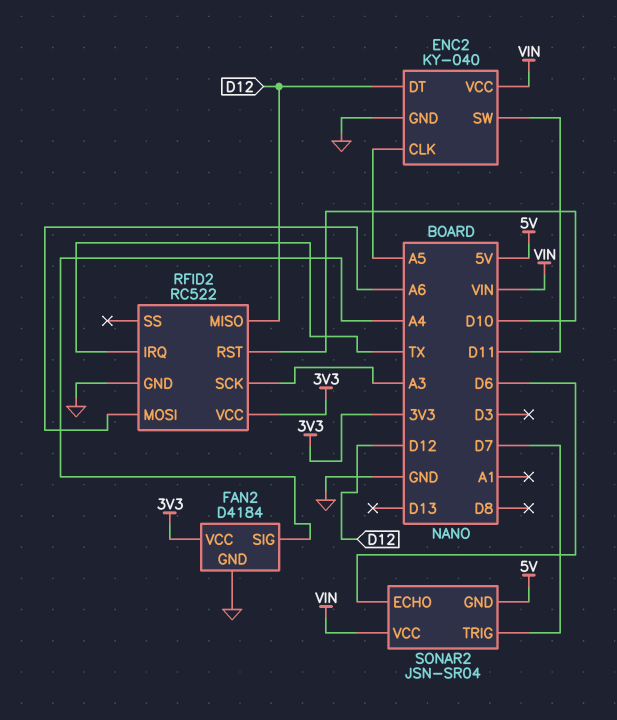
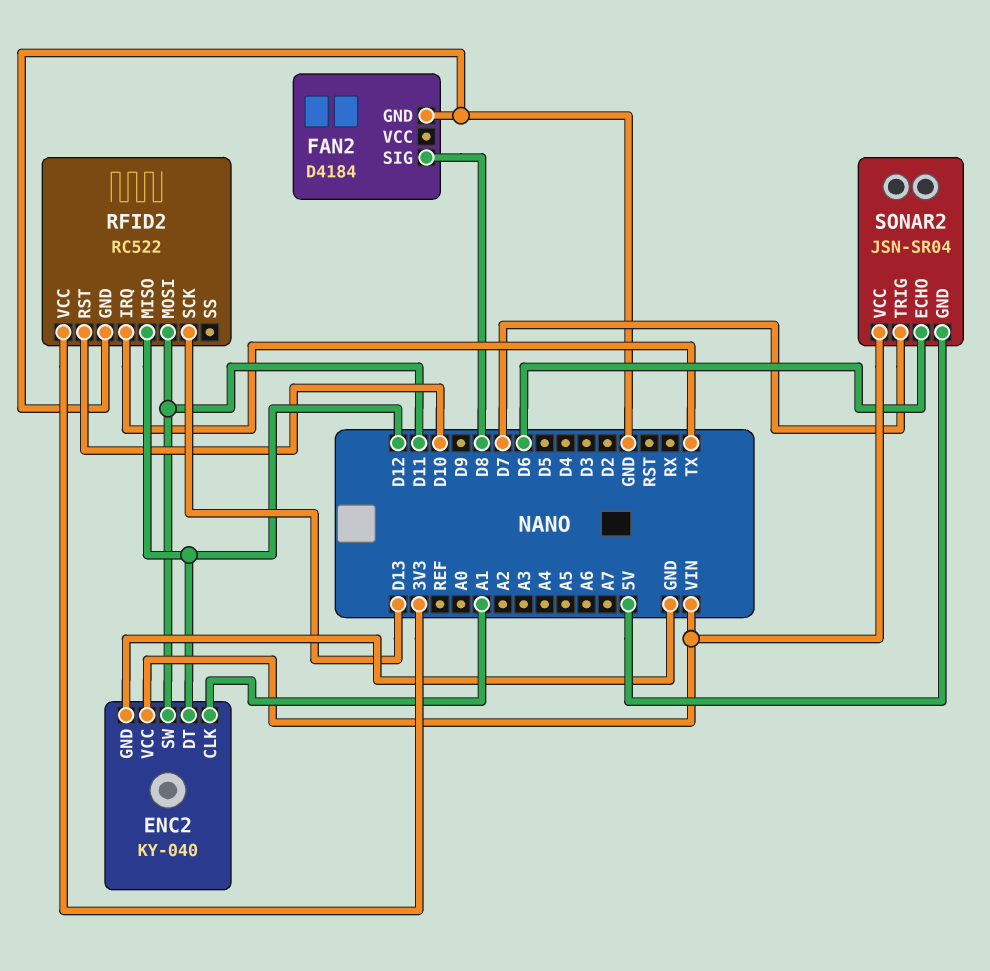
ENC2 pin CLK: A5 -> A1
FAN2 pin SIG: A4 -> D8
FAN2 pin VCC: 3V3 -> none
RFID2 pin MOSI: A6 -> D11
RFID2 pin SCK: A3 -> D13

